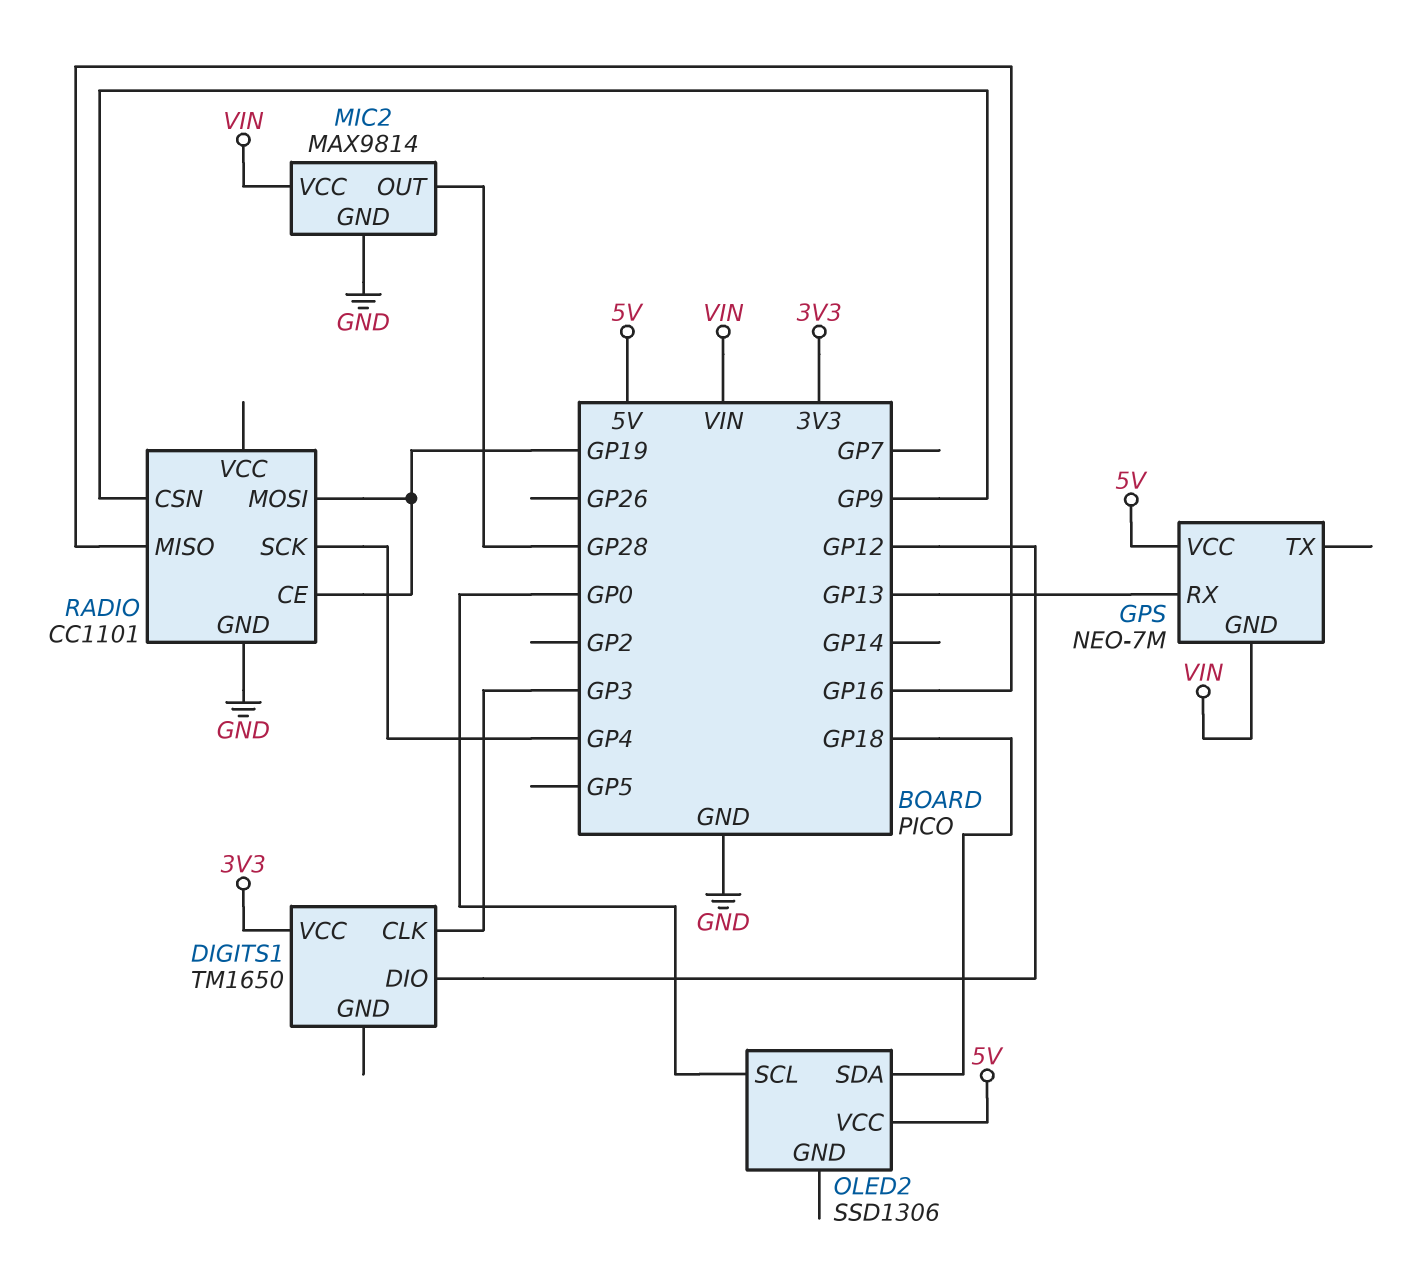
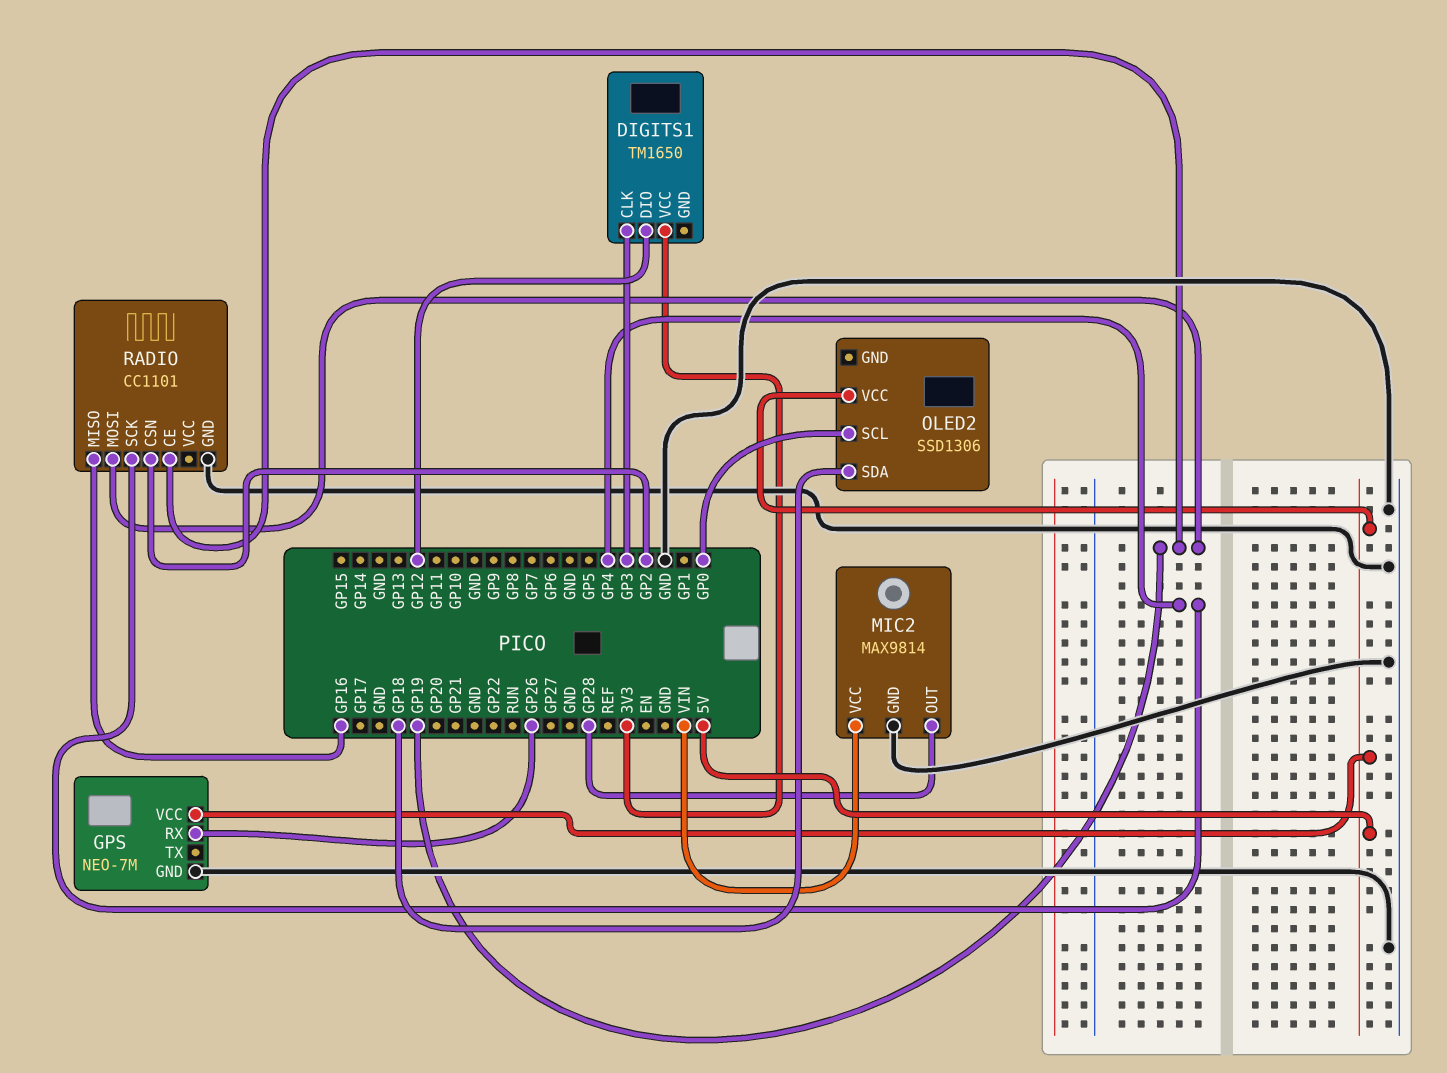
GPS pin GND: VIN -> GND
GPS pin RX: GP13 -> GP26
RADIO pin CSN: GP9 -> GP2

